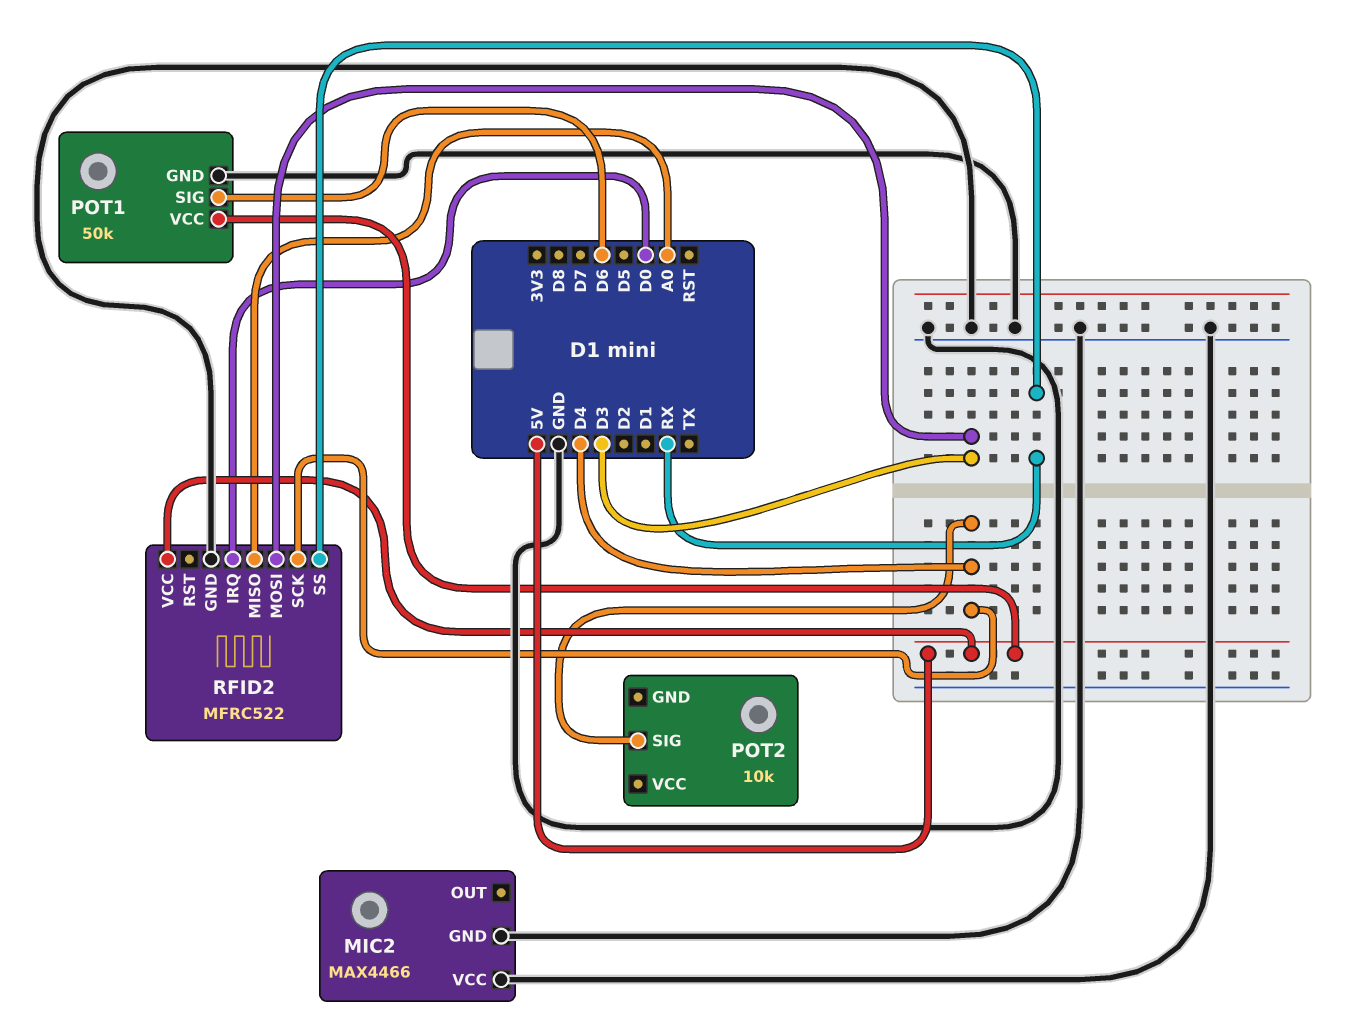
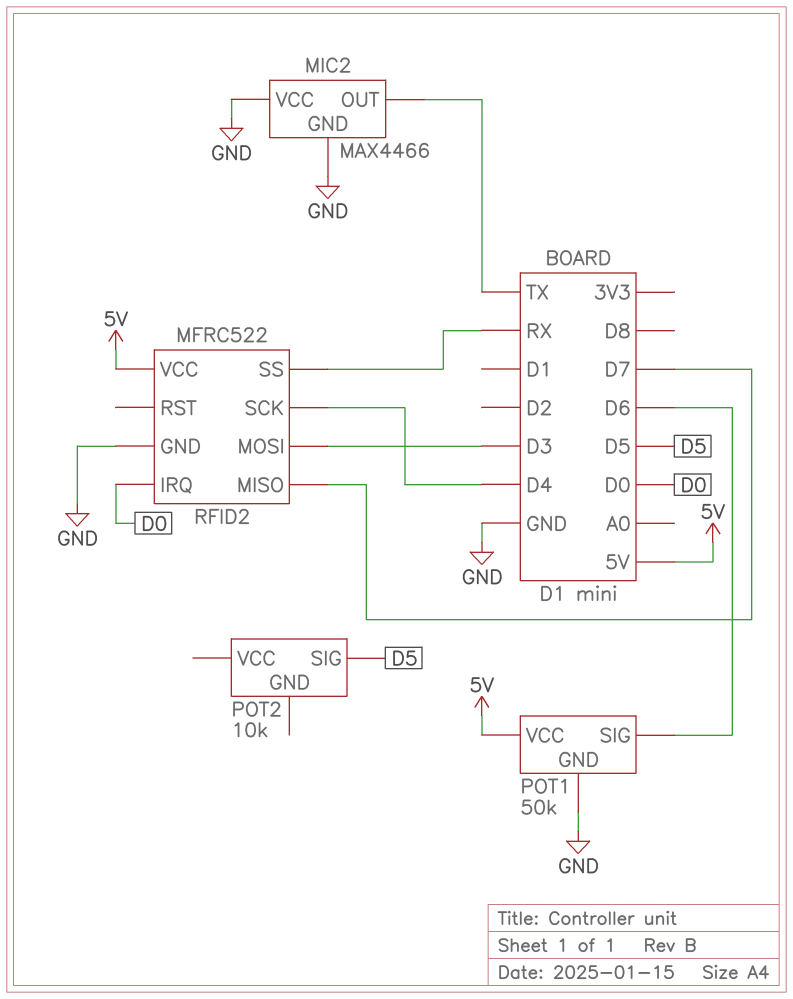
MIC2 pin OUT: none -> TX
POT2 pin SIG: D4 -> D5
RFID2 pin MISO: A0 -> D7

